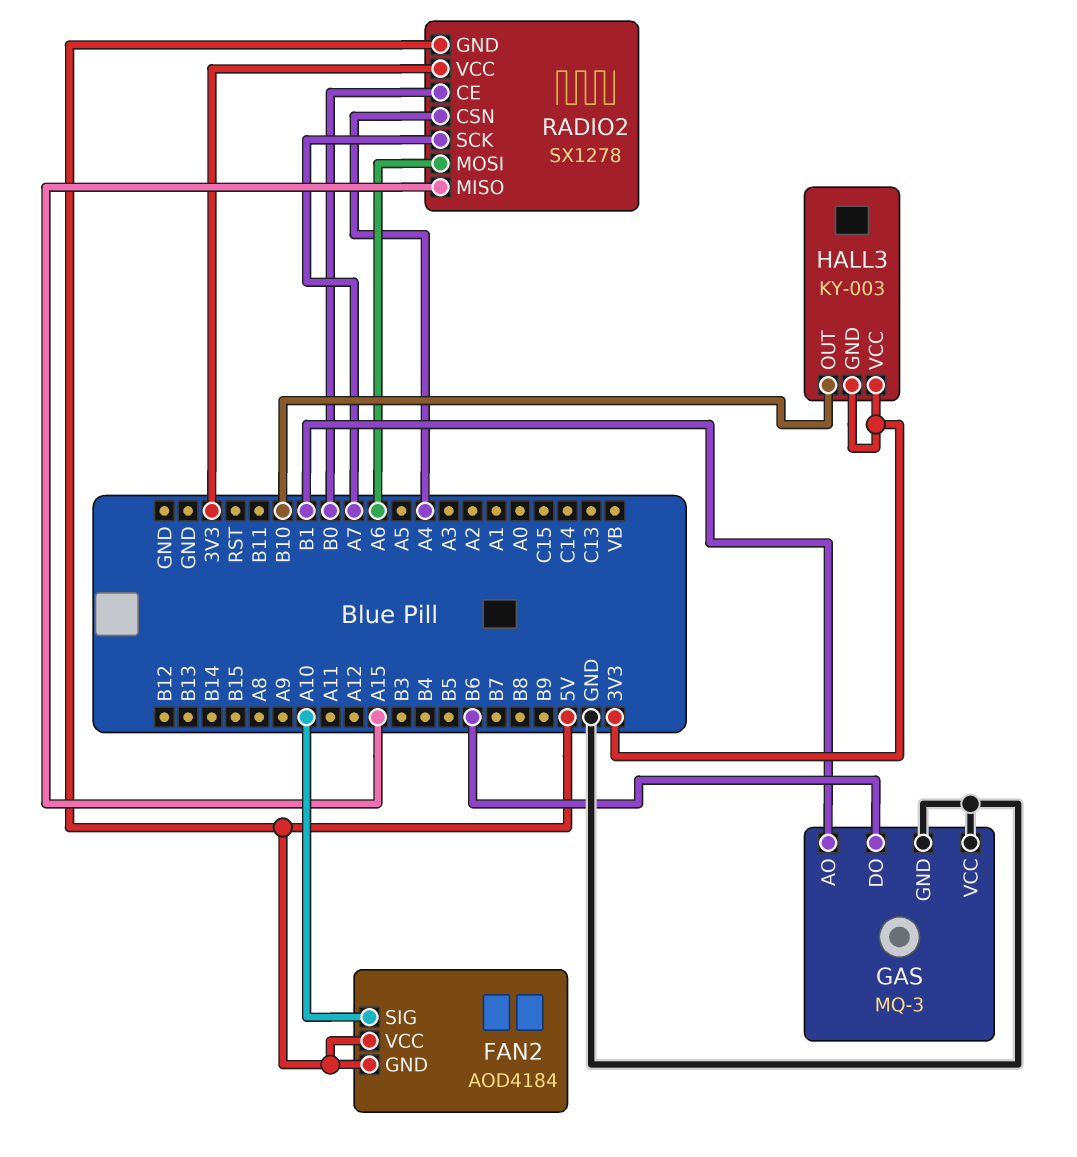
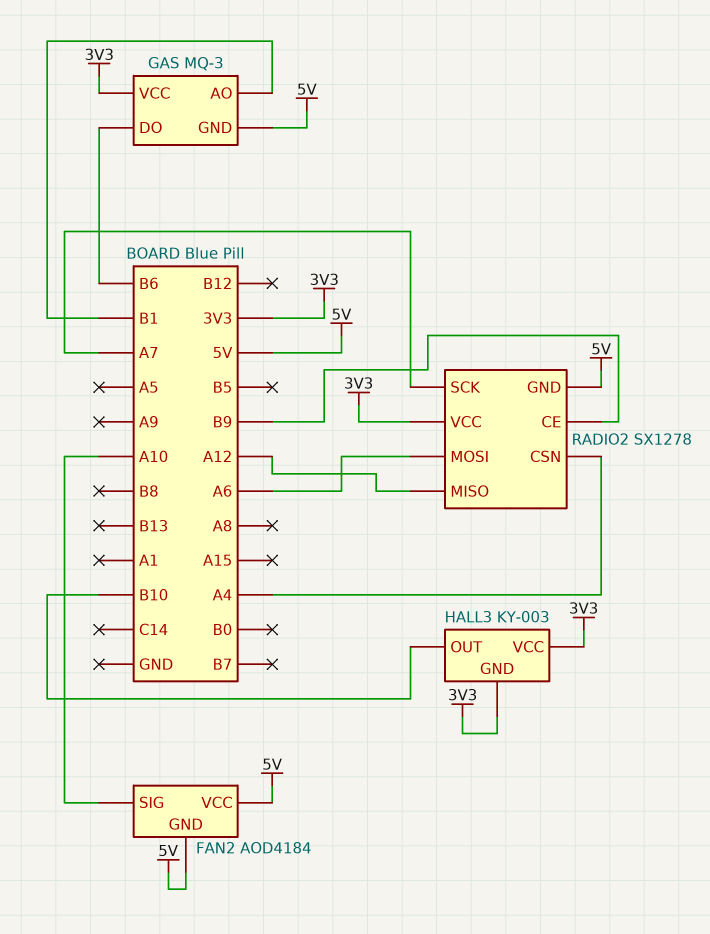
GAS pin GND: GND -> 5V
GAS pin VCC: GND -> 3V3
RADIO2 pin CE: B0 -> B9
RADIO2 pin MISO: A15 -> A12

